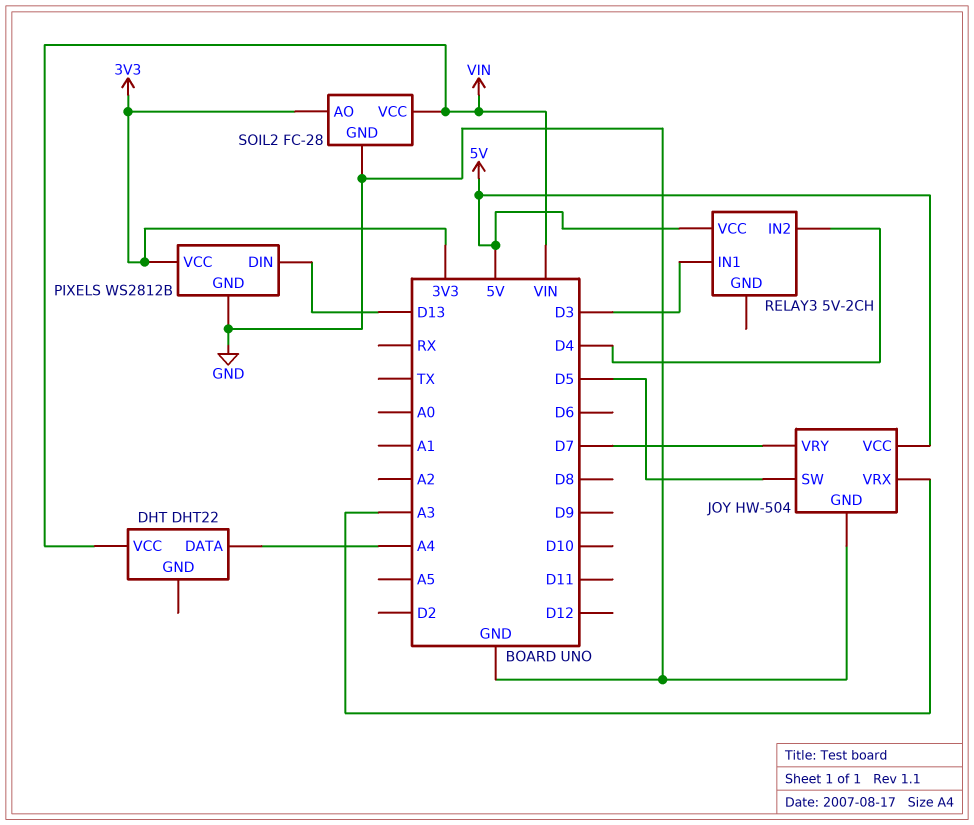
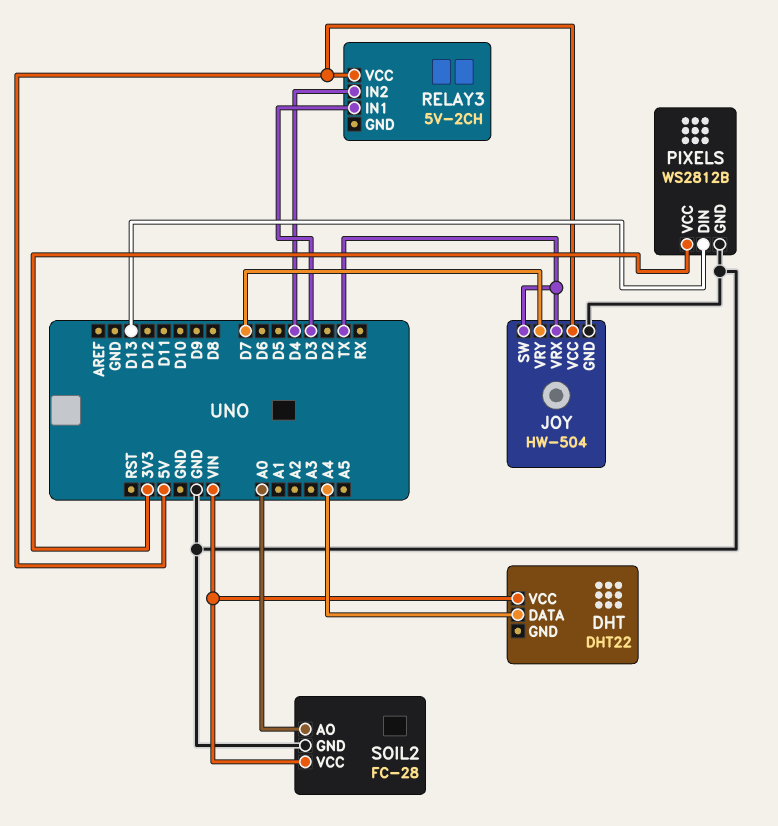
JOY pin SW: D5 -> TX
JOY pin VRX: A3 -> TX
SOIL2 pin AO: 3V3 -> A0

